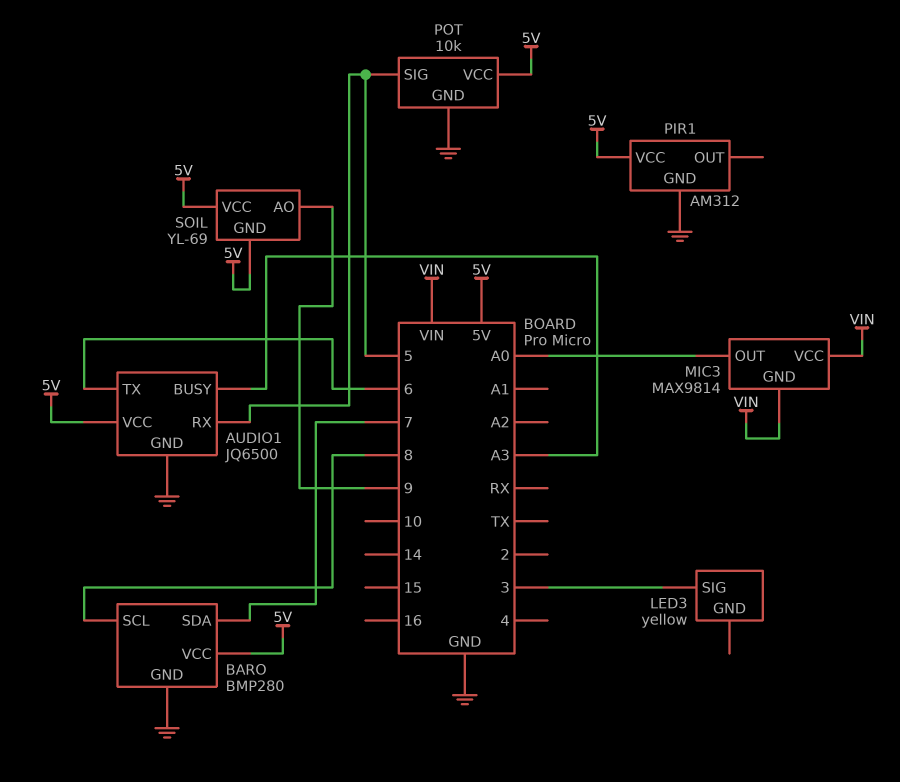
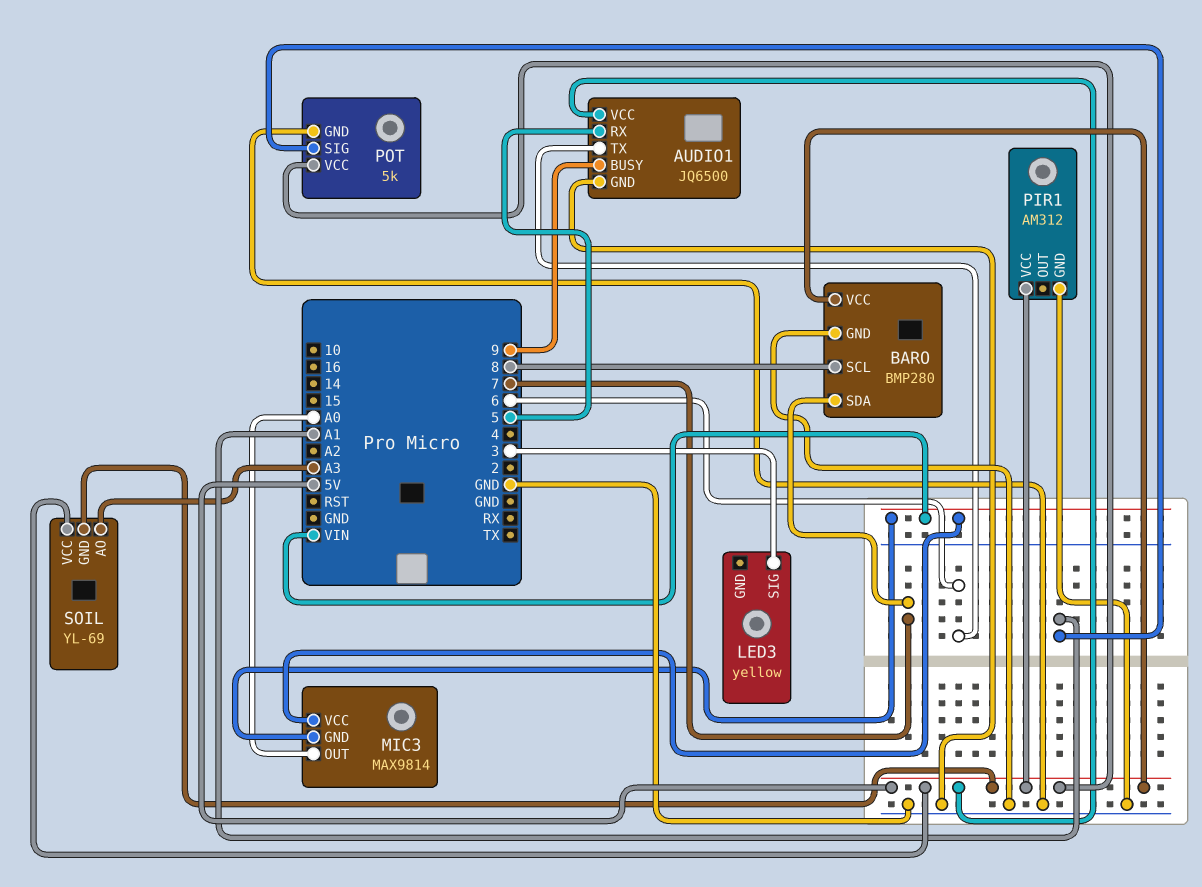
AUDIO1 pin BUSY: A3 -> 9
POT: 10k -> 5k
POT pin SIG: 5 -> A1
SOIL pin AO: 9 -> A3

